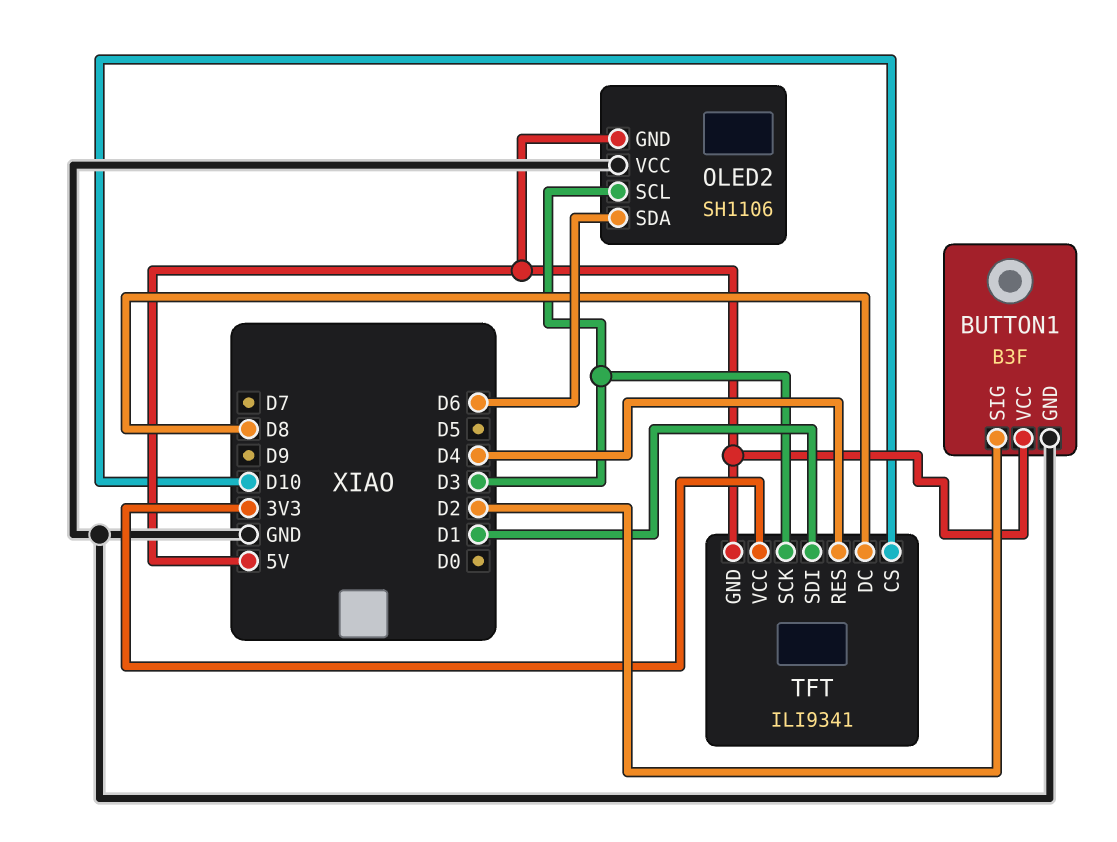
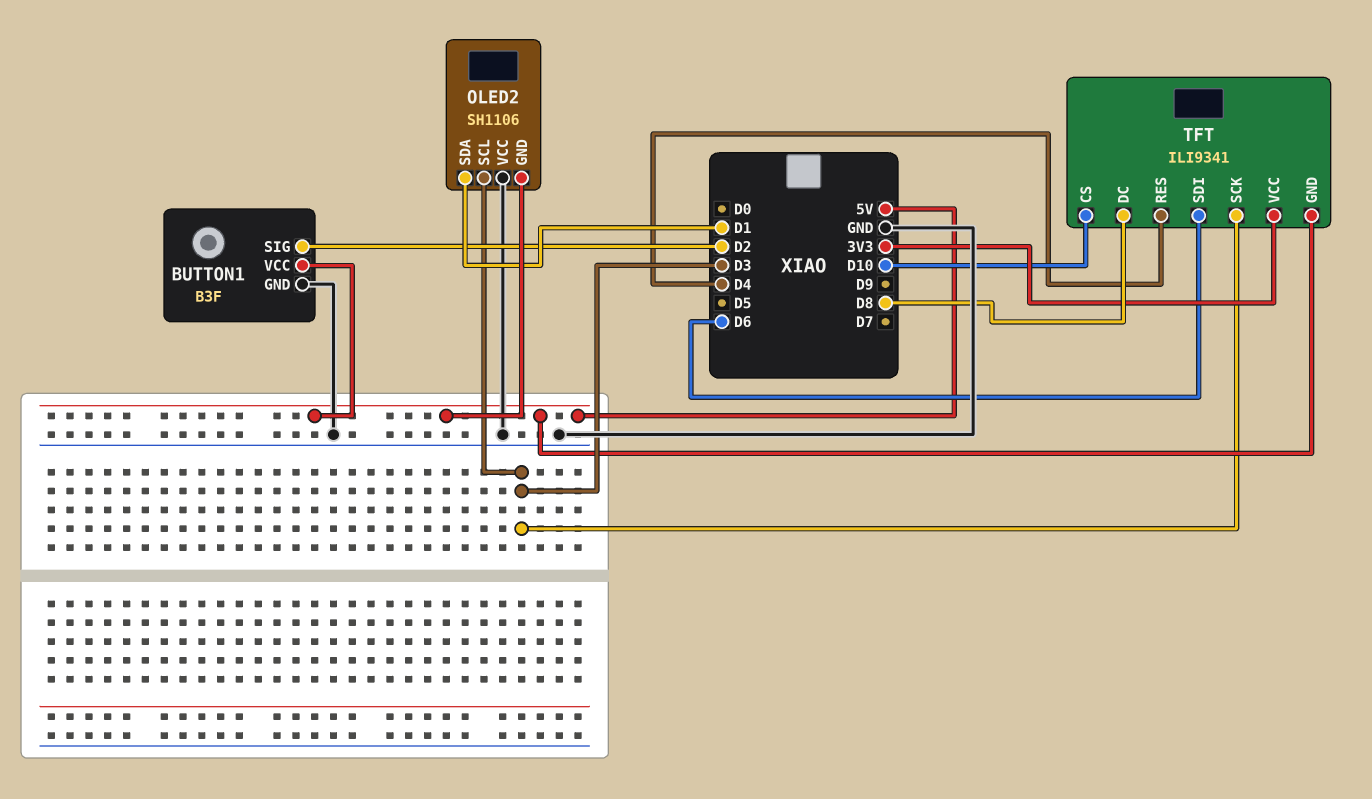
OLED2 pin SDA: D6 -> D1
TFT pin SDI: D1 -> D6

